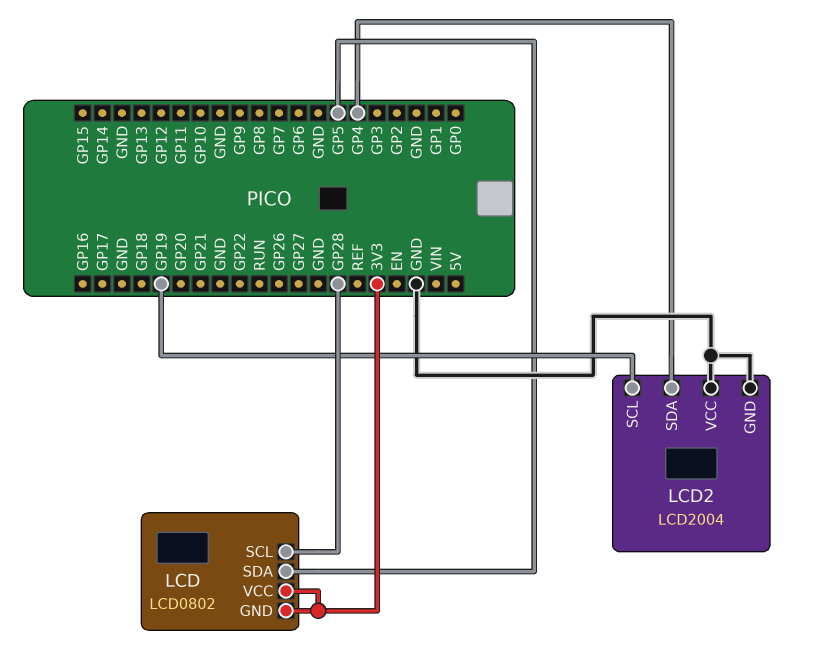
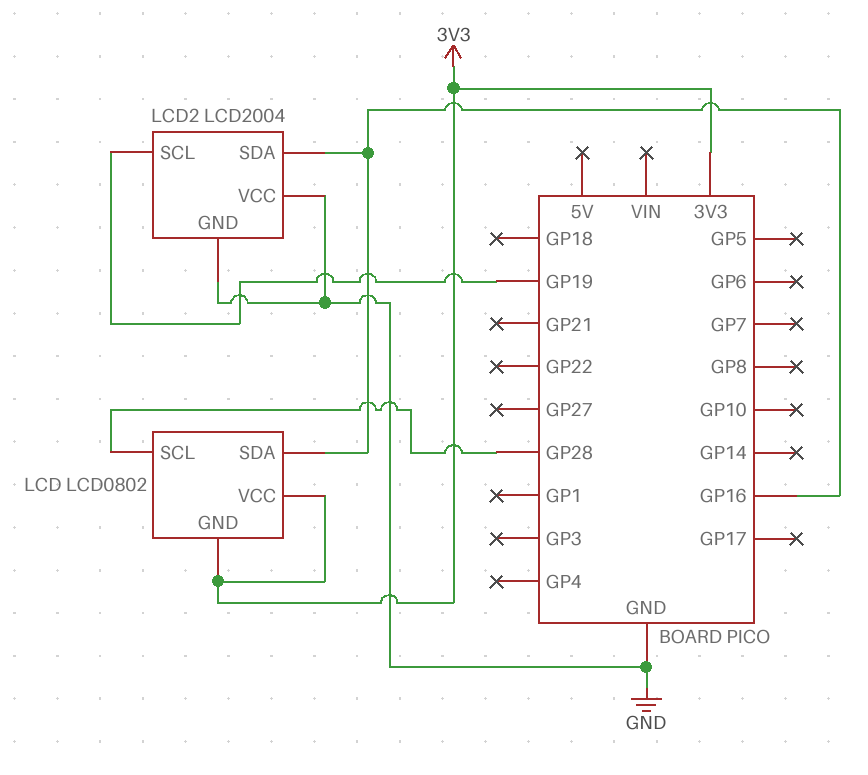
LCD pin SDA: GP5 -> GP16
LCD2 pin SDA: GP4 -> GP16

